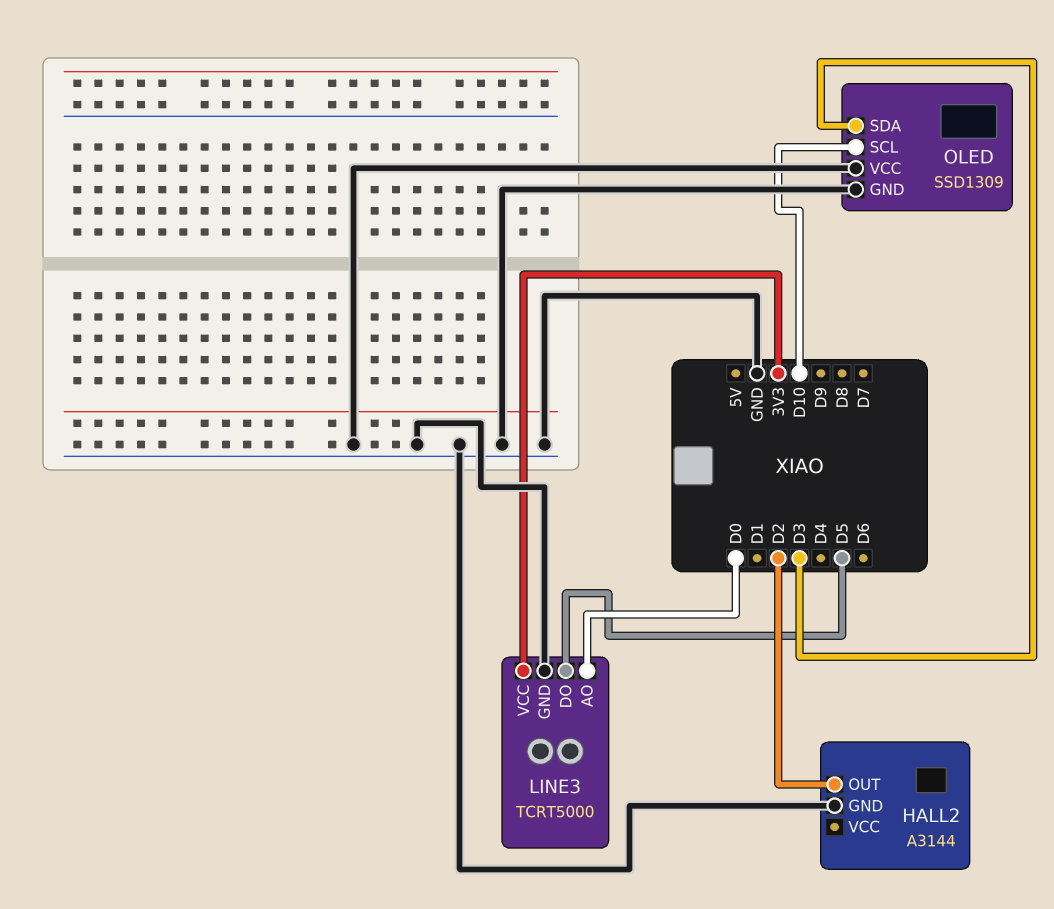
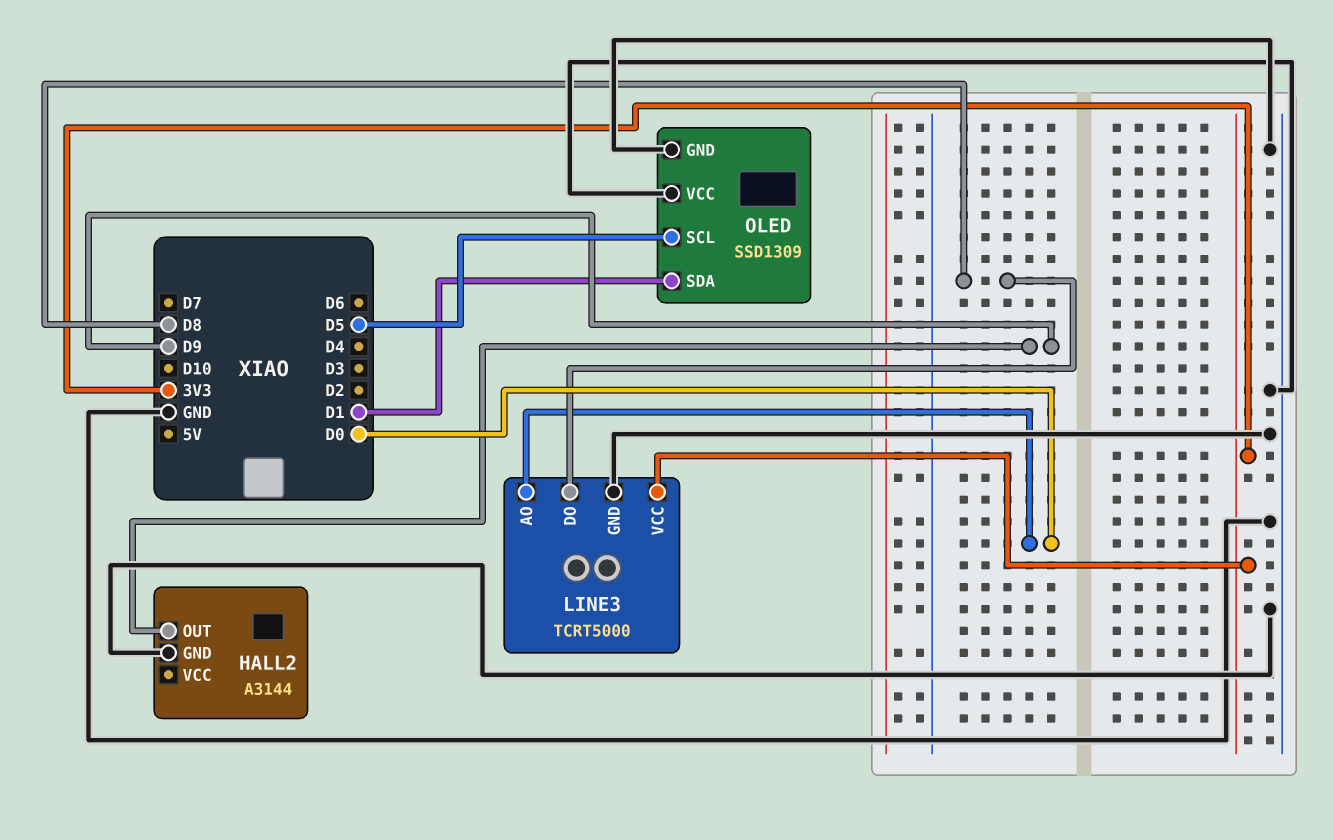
HALL2 pin OUT: D2 -> D9
LINE3 pin DO: D5 -> D8
OLED pin SCL: D10 -> D5
OLED pin SDA: D3 -> D1

